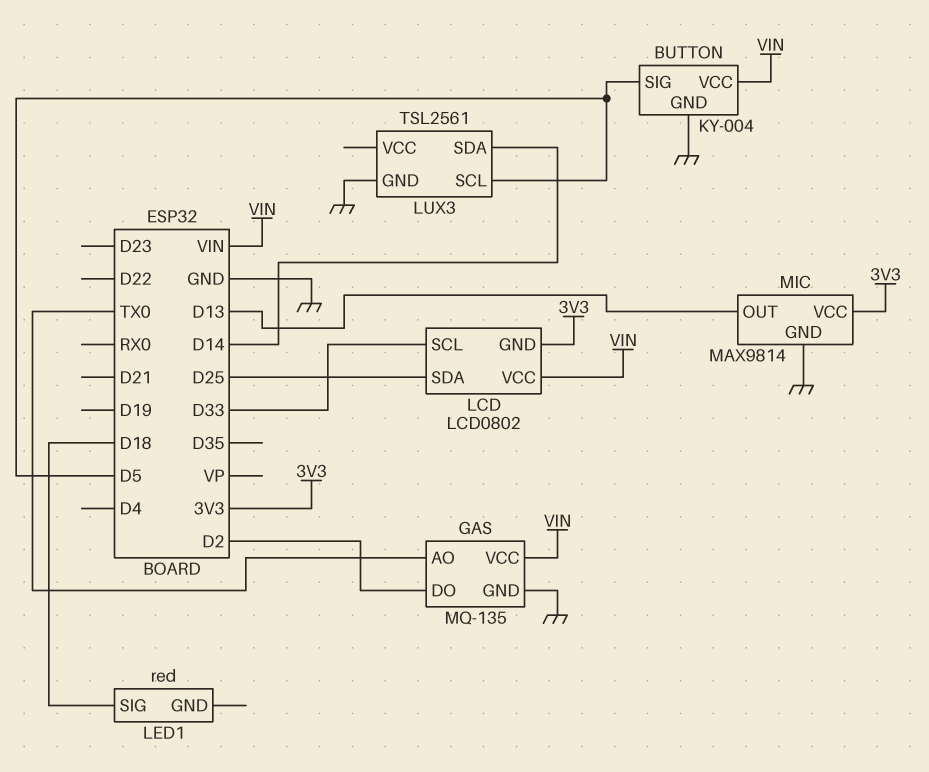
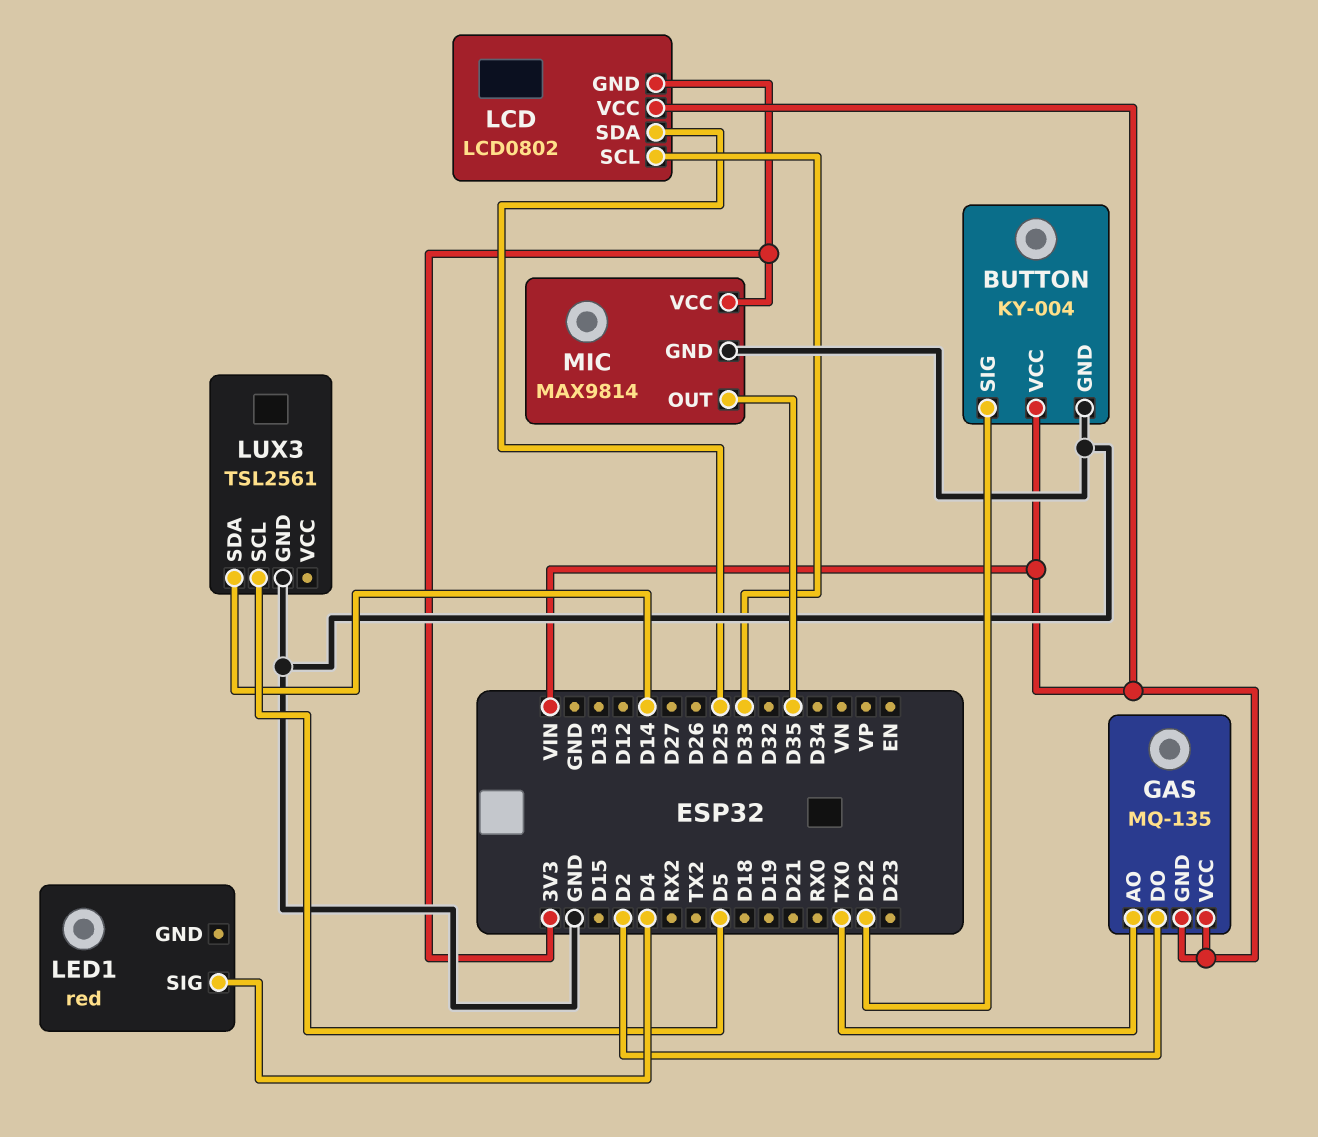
BUTTON pin SIG: D5 -> D22
GAS pin GND: GND -> VIN
LED1 pin SIG: D18 -> D4
MIC pin OUT: D13 -> D35

